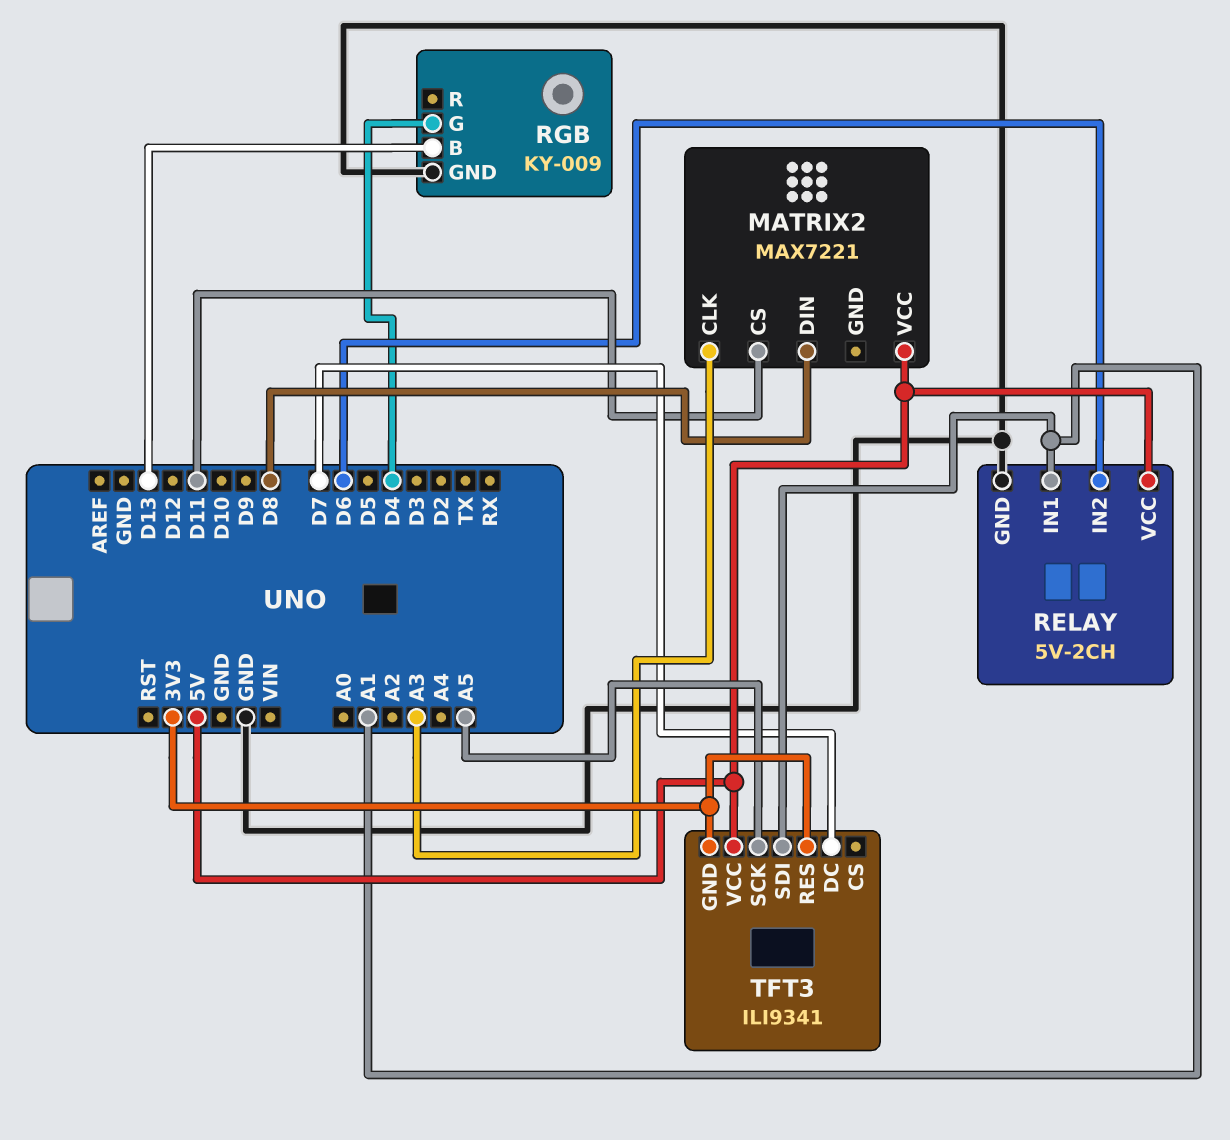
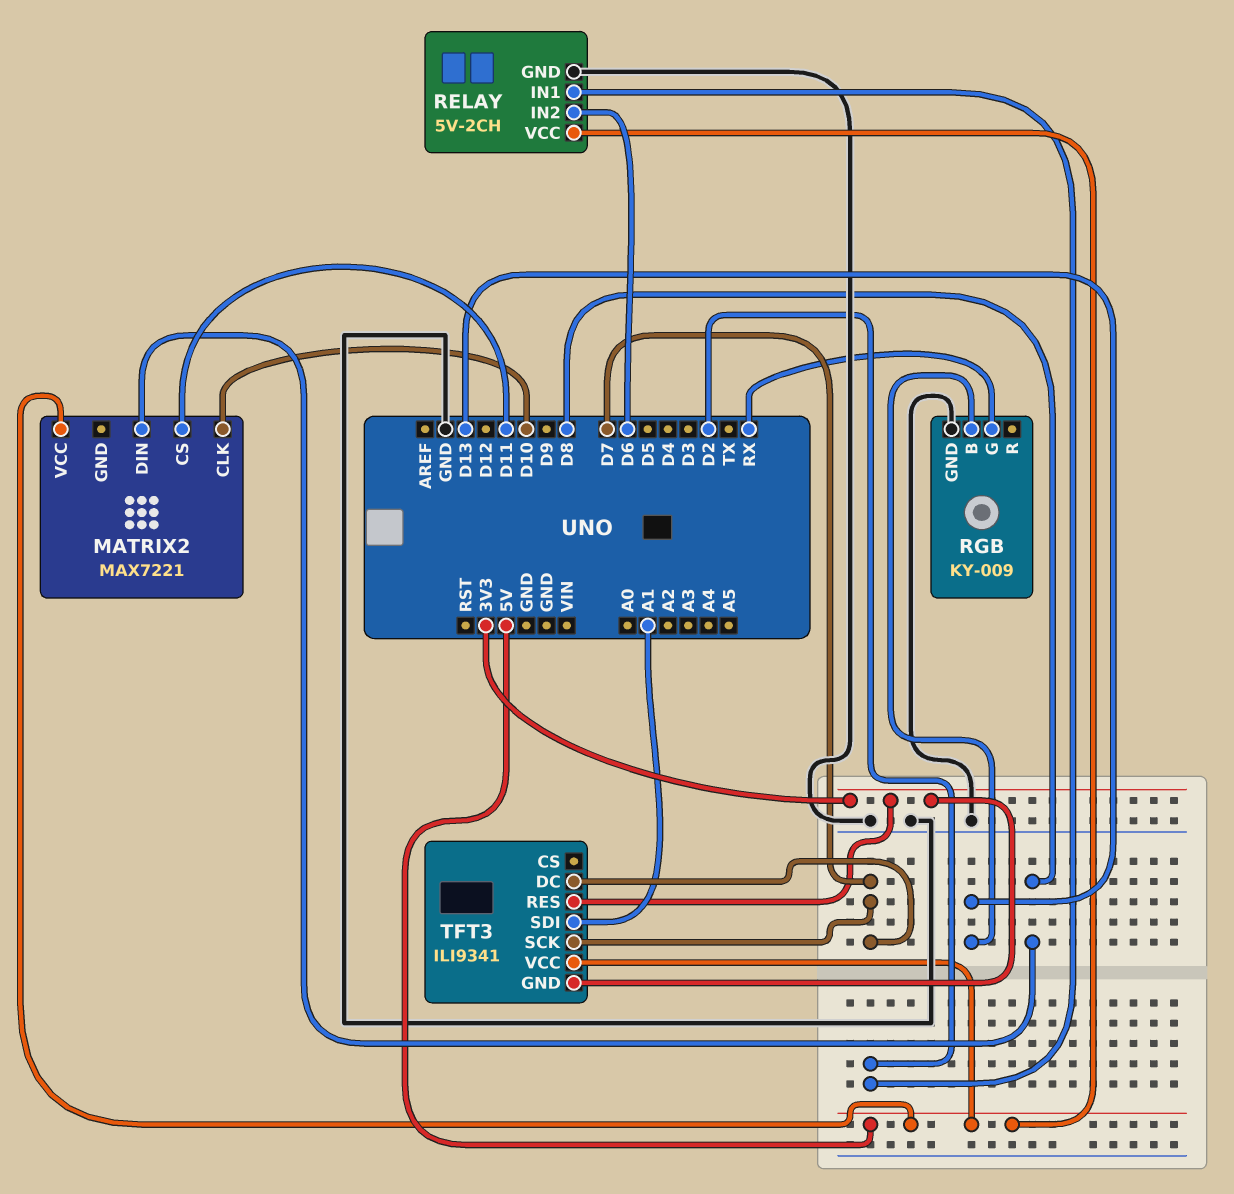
MATRIX2 pin CLK: A3 -> D10
RELAY pin IN1: A1 -> D2
RGB pin G: D4 -> RX
TFT3 pin SCK: A5 -> D7

